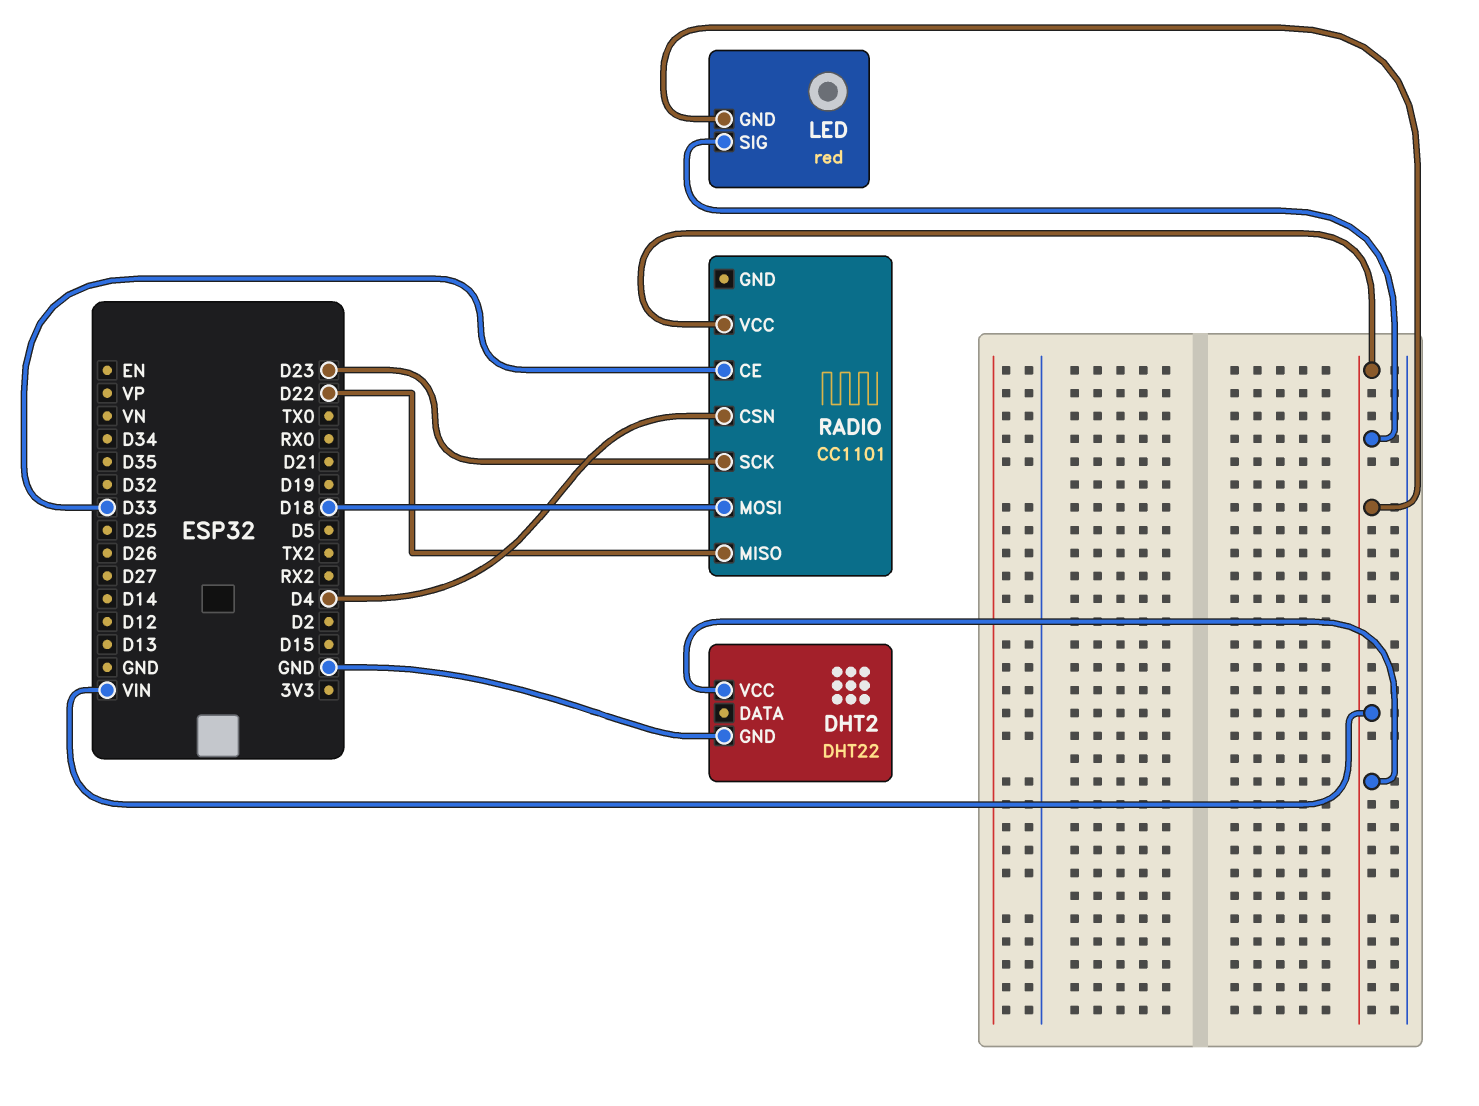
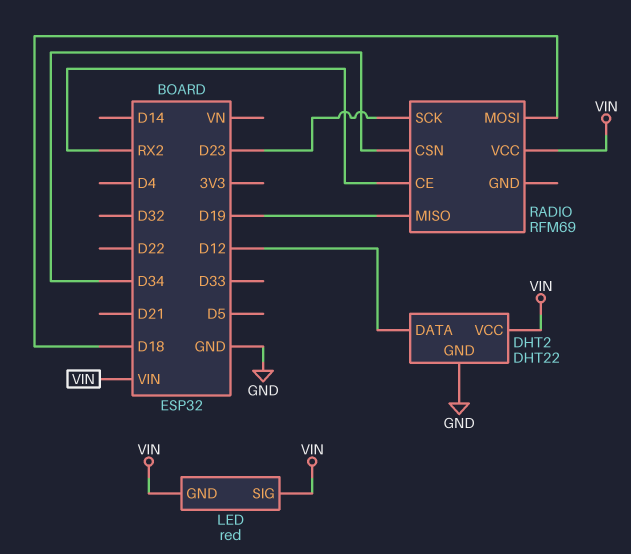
DHT2 pin DATA: none -> D12
RADIO: CC1101 -> RFM69
RADIO pin CE: D33 -> RX2
RADIO pin CSN: D4 -> D34
RADIO pin MISO: D22 -> D19

